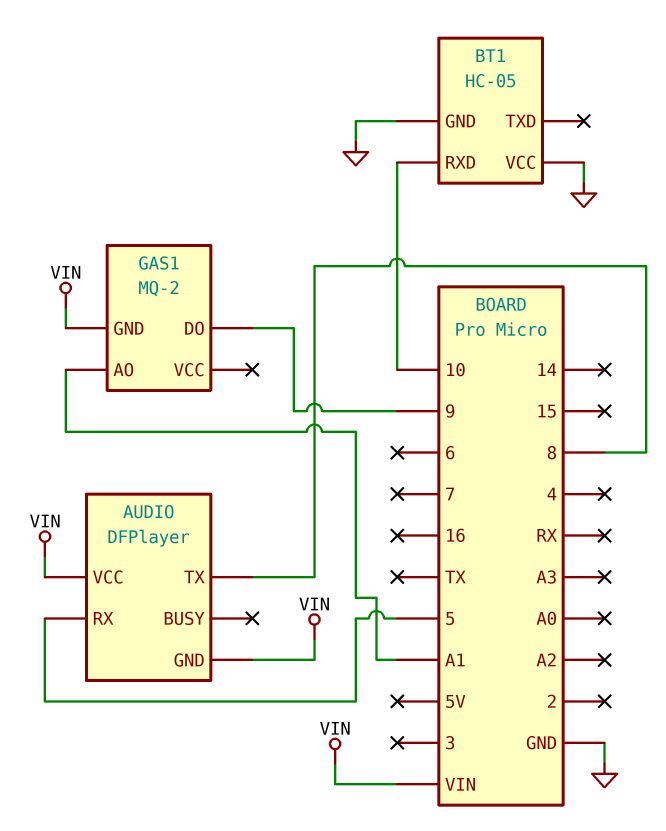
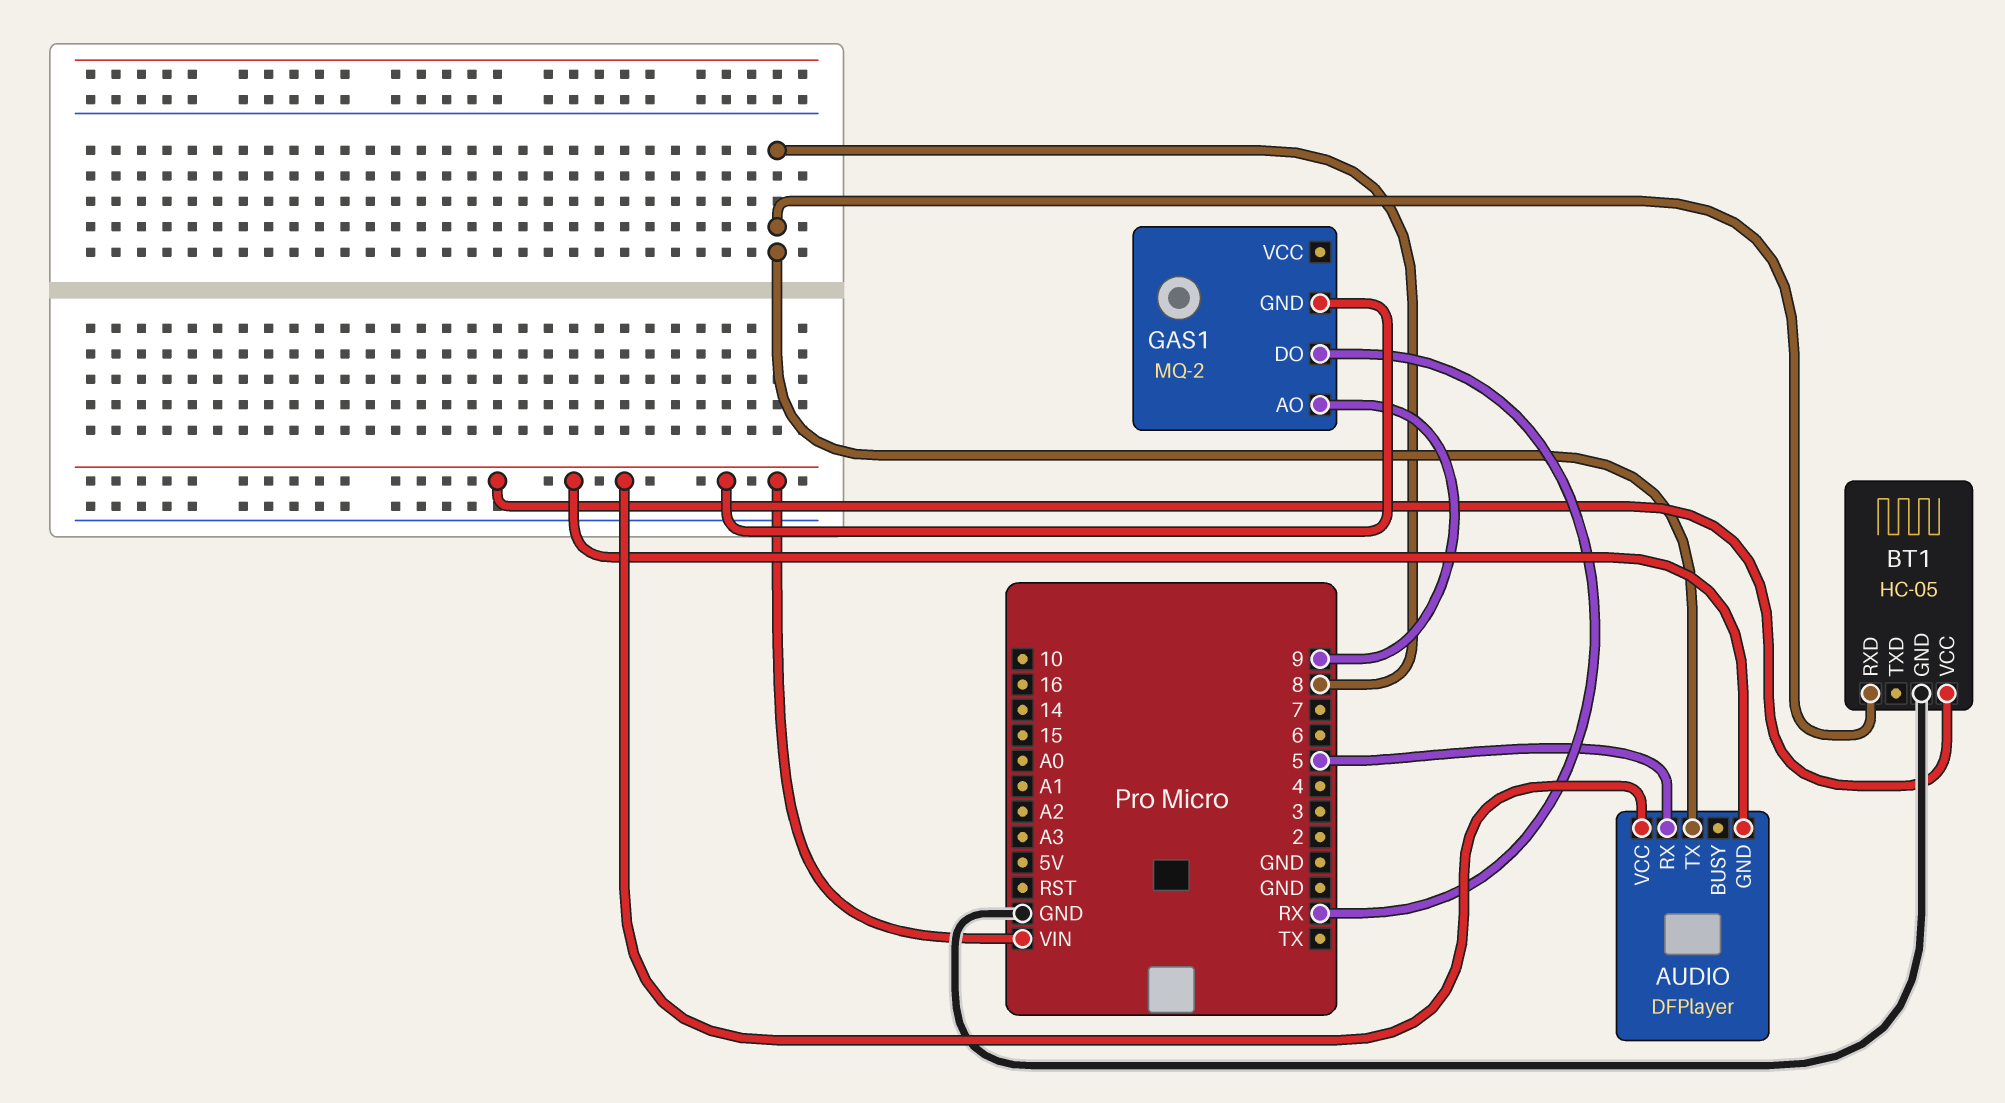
BT1 pin RXD: 10 -> 8
BT1 pin VCC: GND -> VIN
GAS1 pin AO: A1 -> 9
GAS1 pin DO: 9 -> RX

